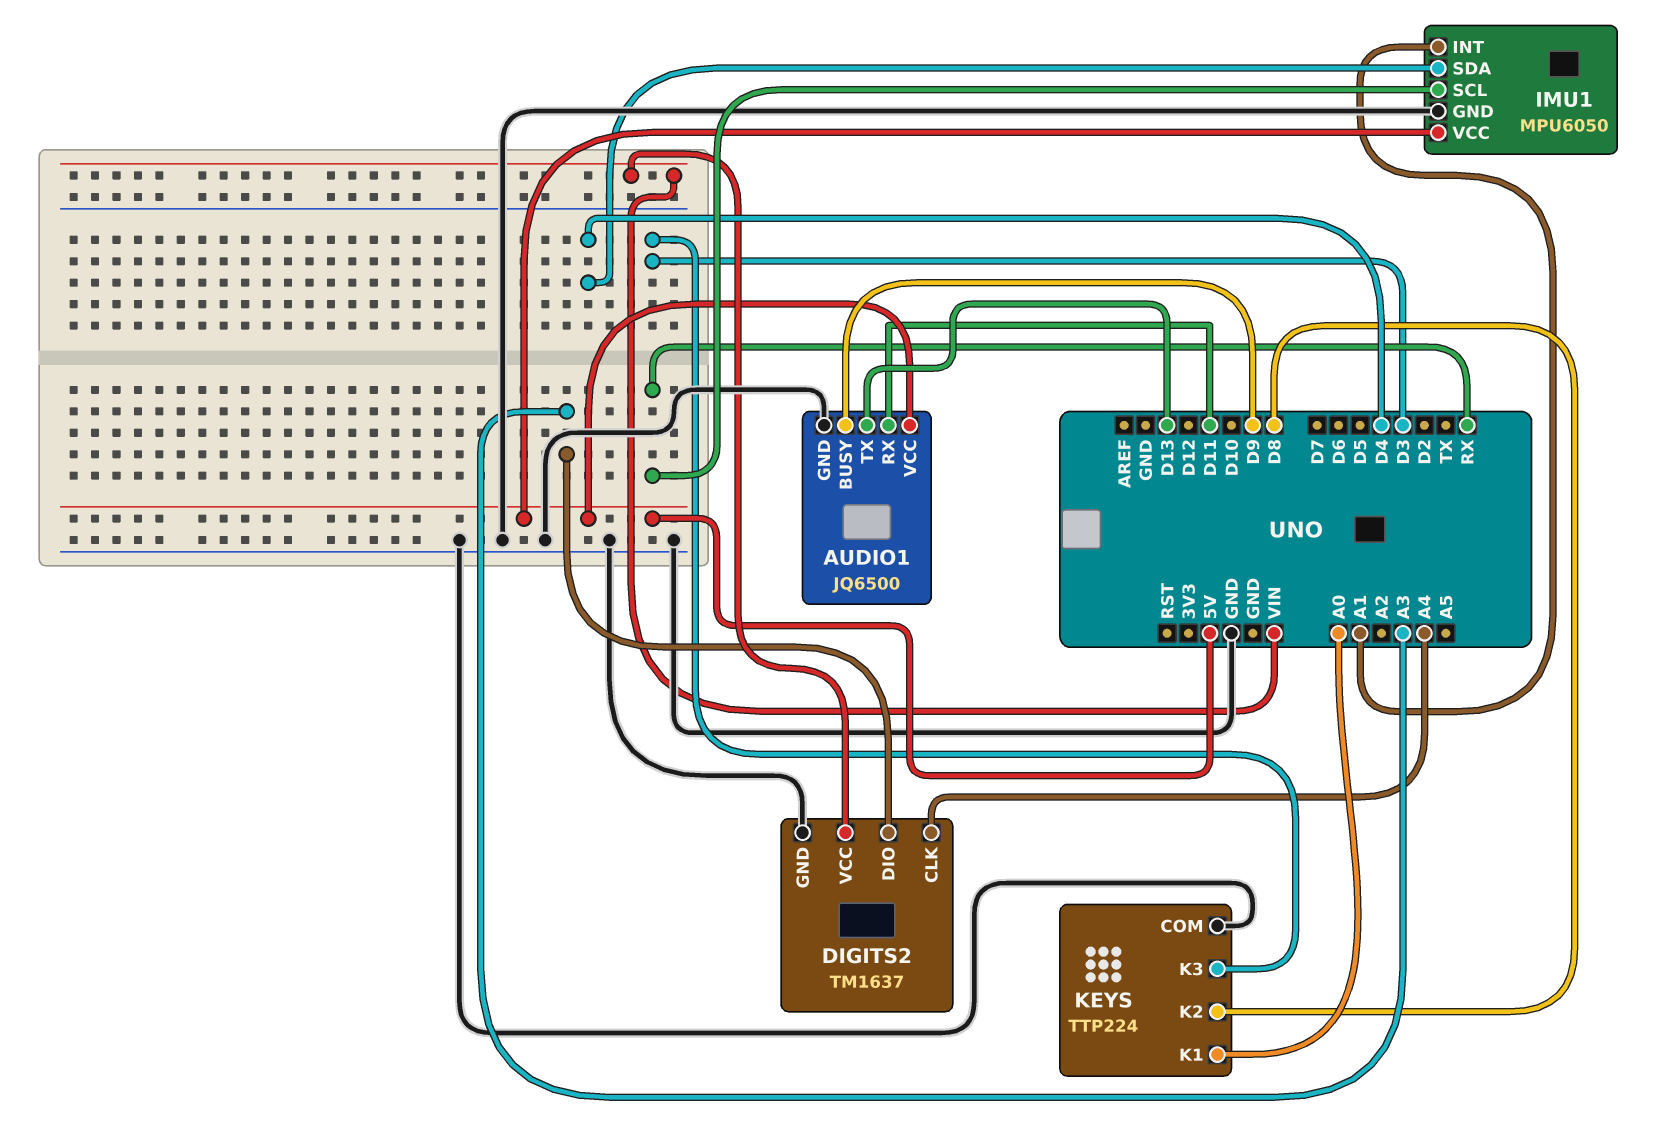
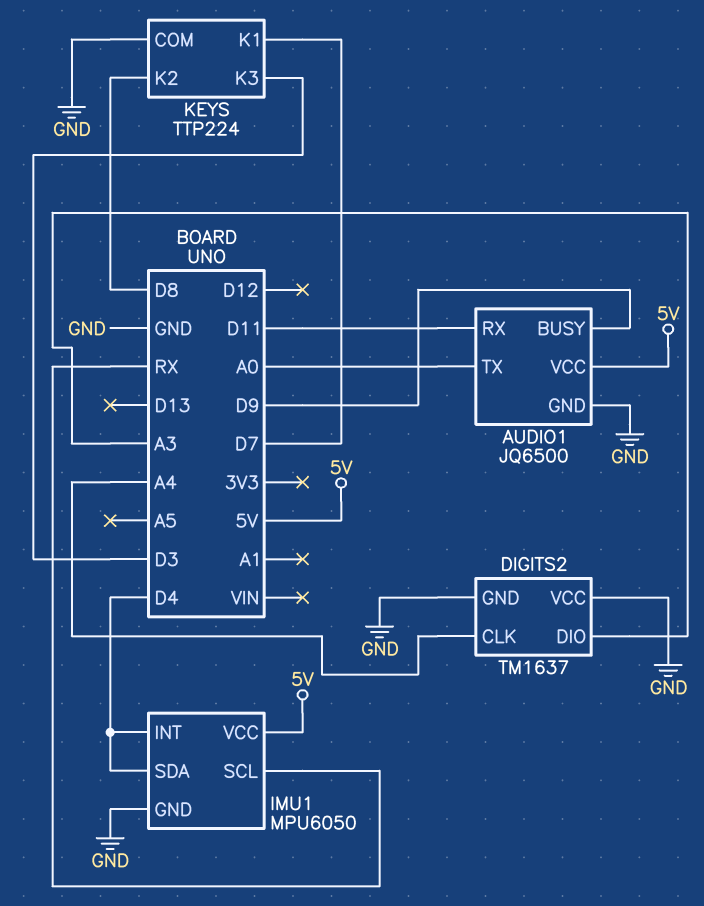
AUDIO1 pin TX: D13 -> A0
DIGITS2 pin VCC: VIN -> GND
IMU1 pin INT: A1 -> D4
KEYS pin K1: A0 -> D7

